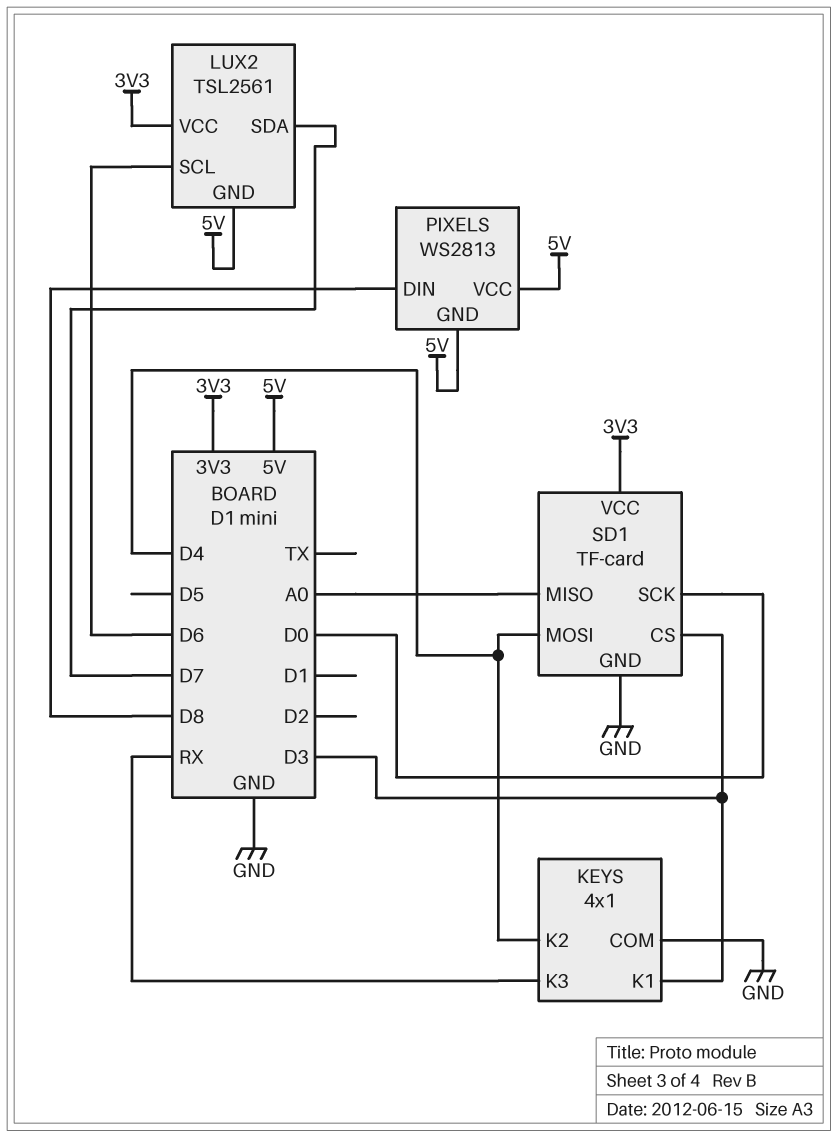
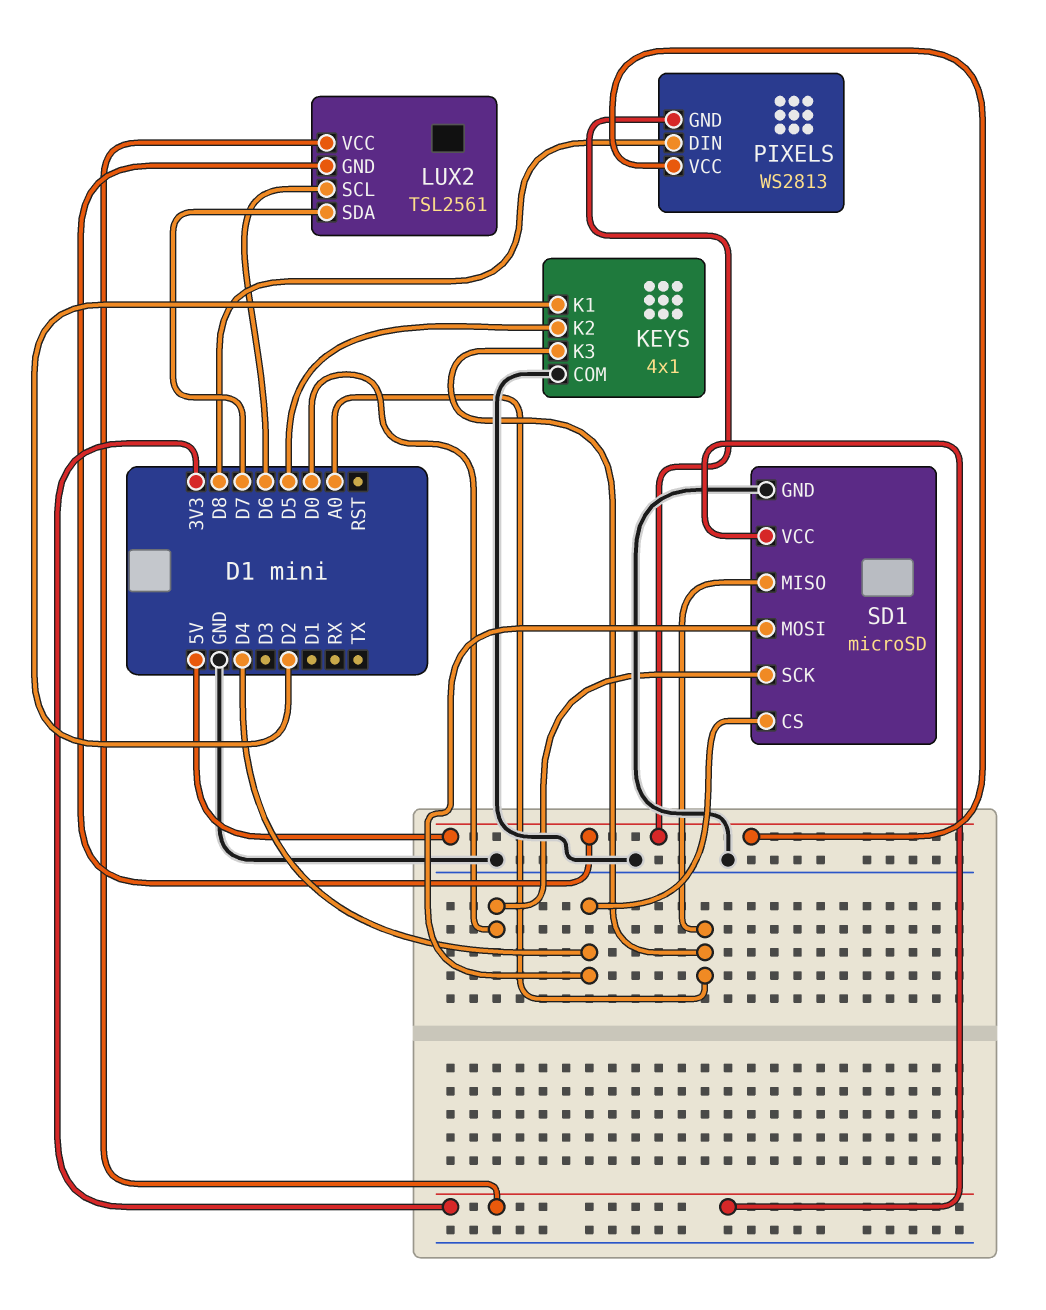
KEYS pin K1: D3 -> D2
KEYS pin K2: D4 -> D5
KEYS pin K3: RX -> A0
SD1: TF-card -> microSD
SD1 pin CS: D3 -> D4

